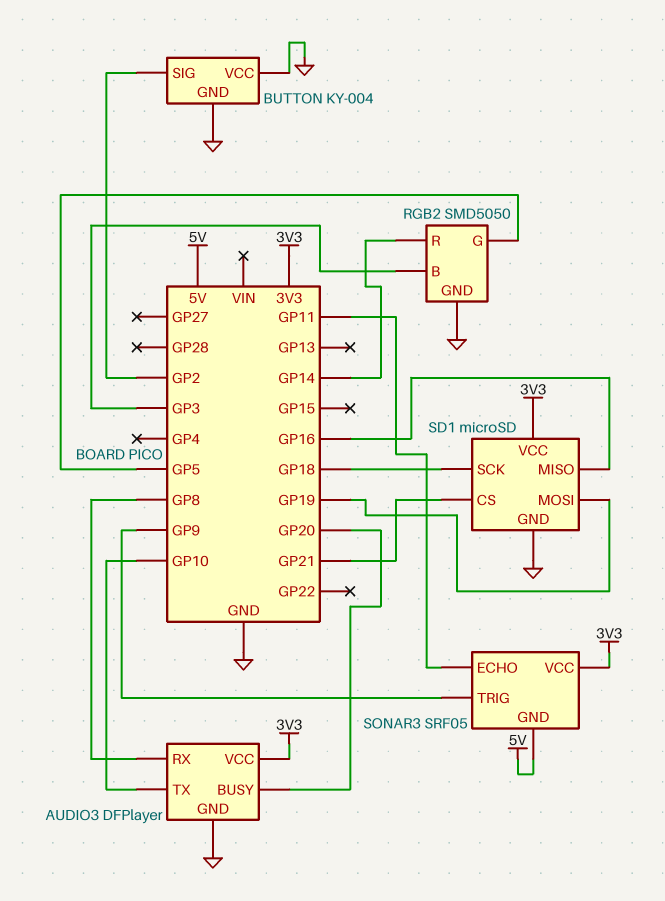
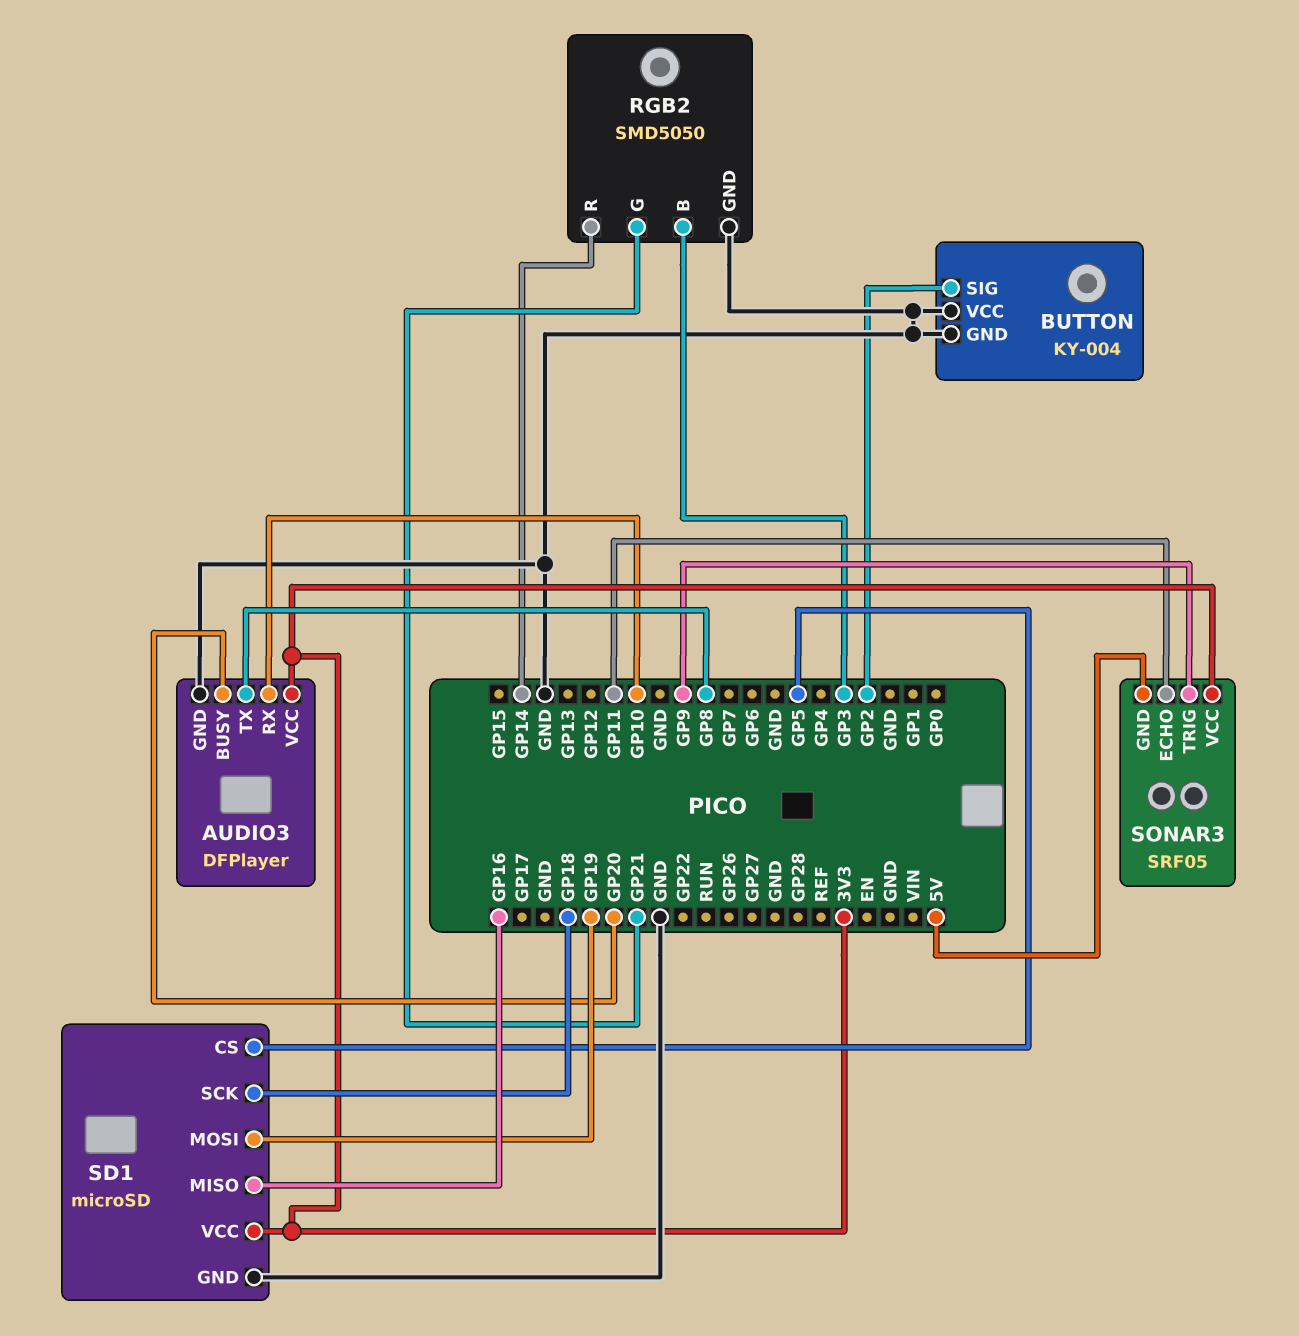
AUDIO3 pin RX: GP8 -> GP10
AUDIO3 pin TX: GP10 -> GP8
RGB2 pin G: GP5 -> GP21
SD1 pin CS: GP21 -> GP5

